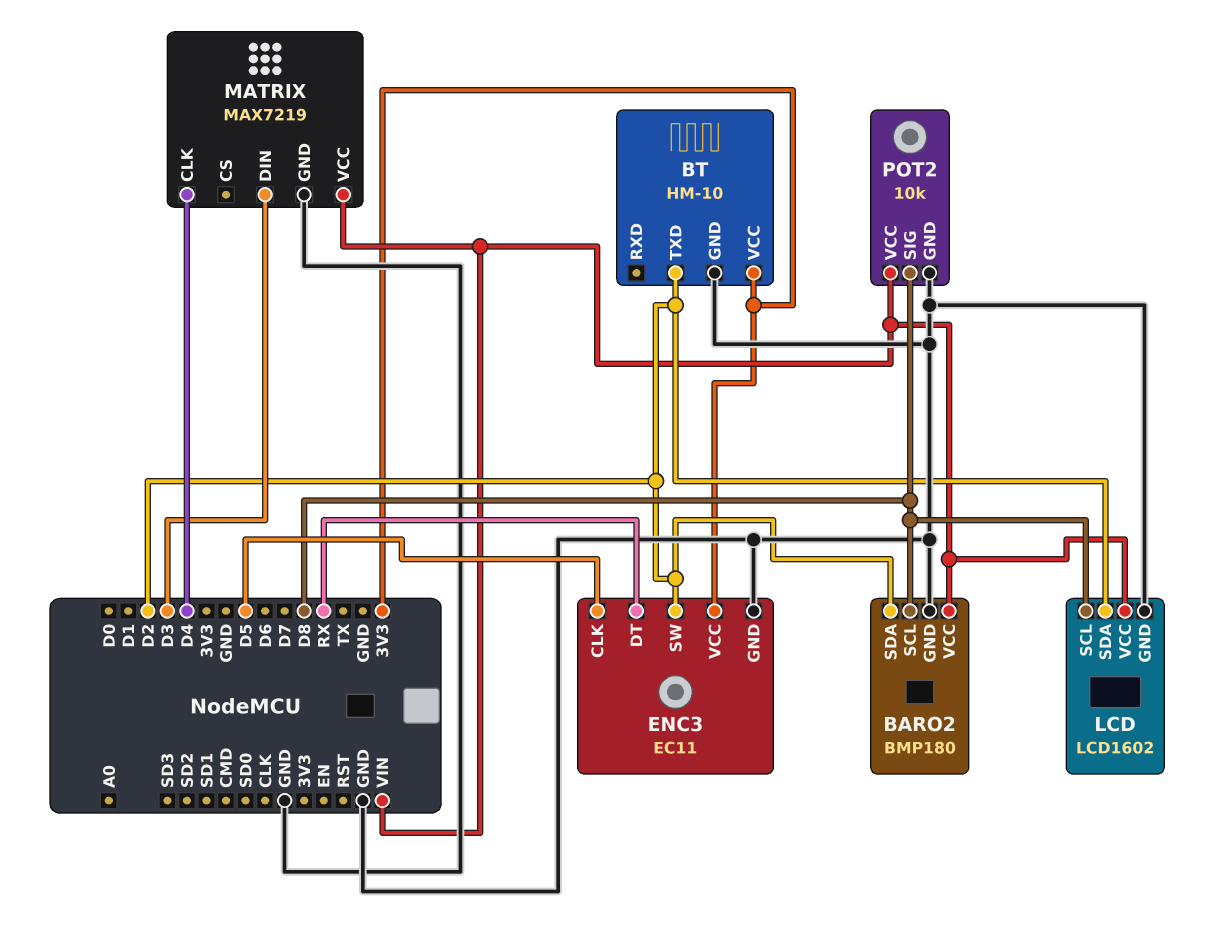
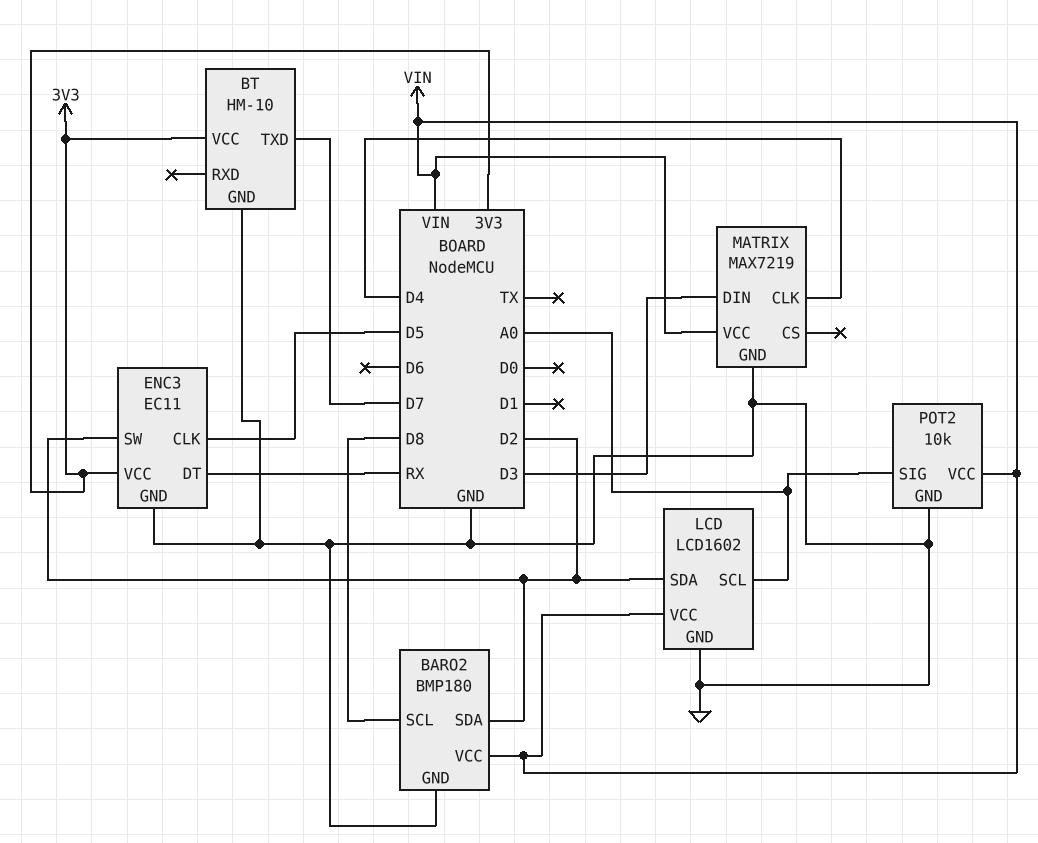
BT pin TXD: D2 -> D7
LCD pin SCL: D8 -> A0
POT2 pin SIG: D8 -> A0

